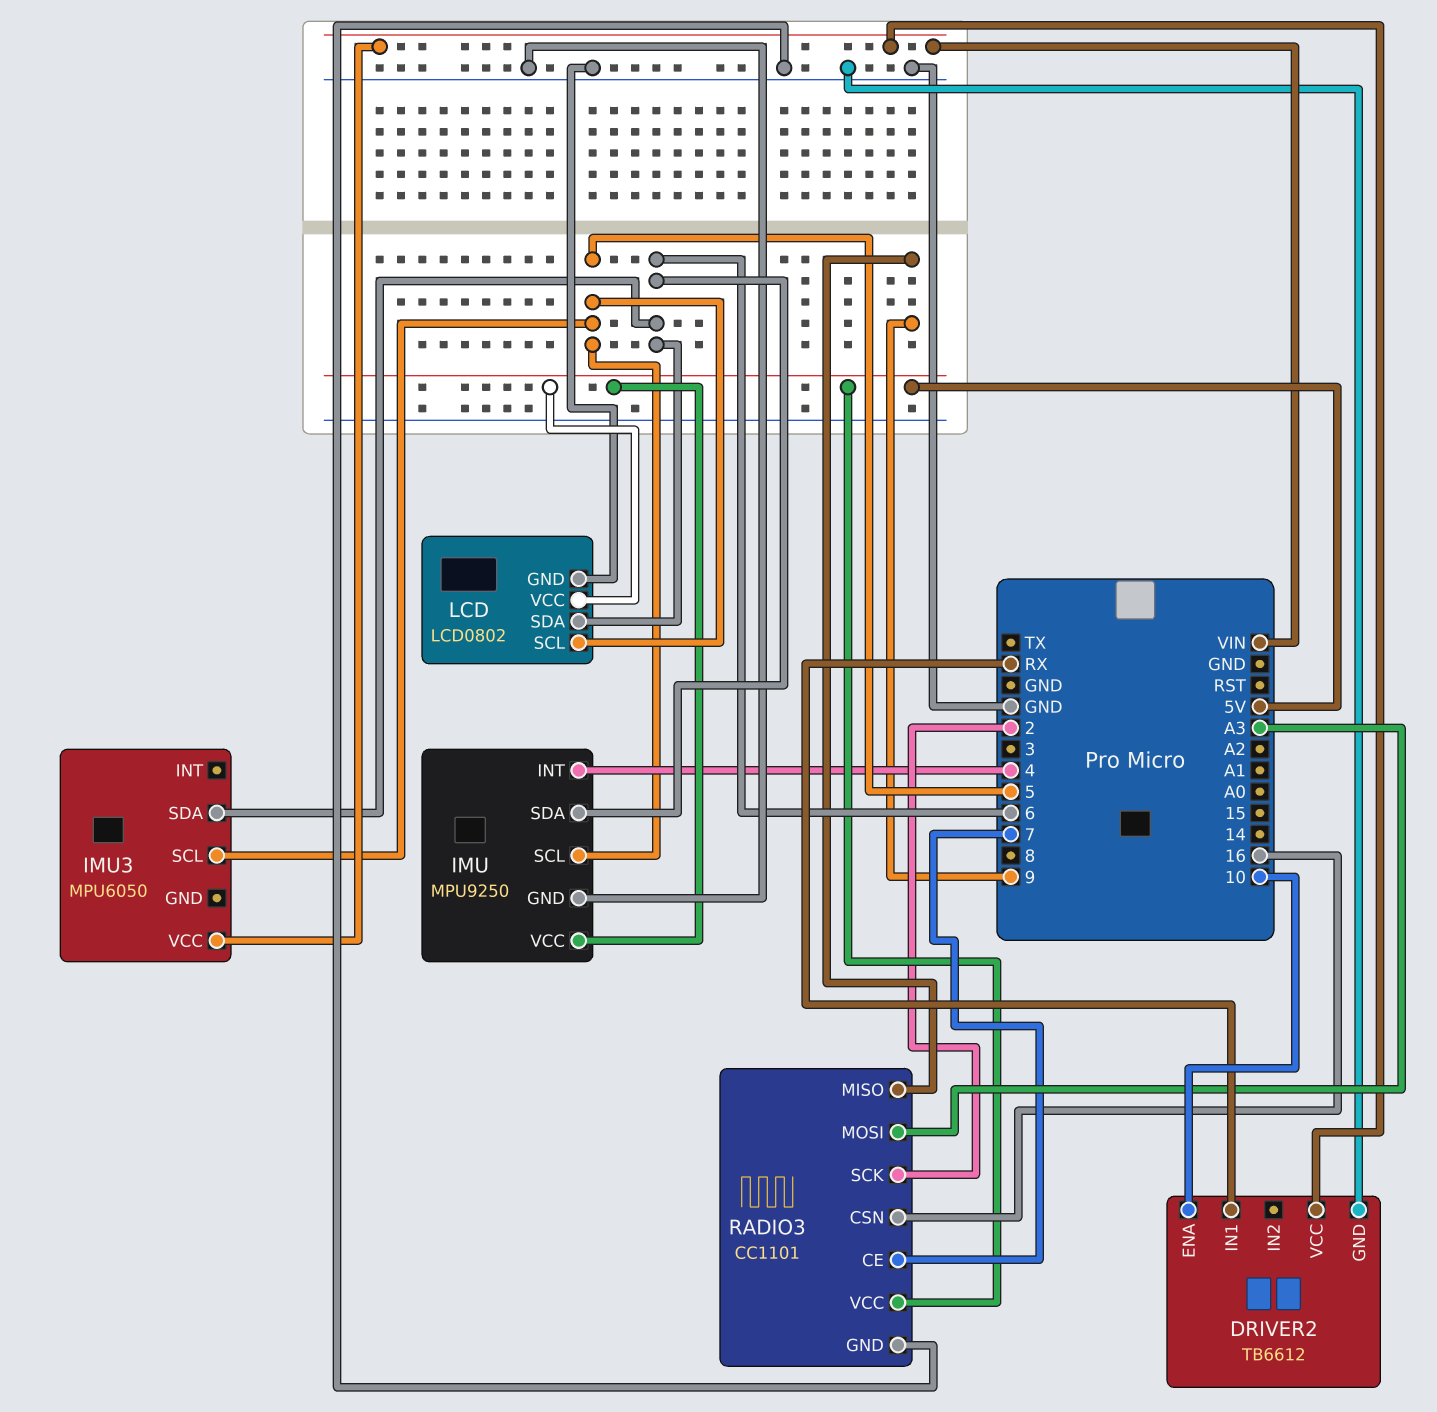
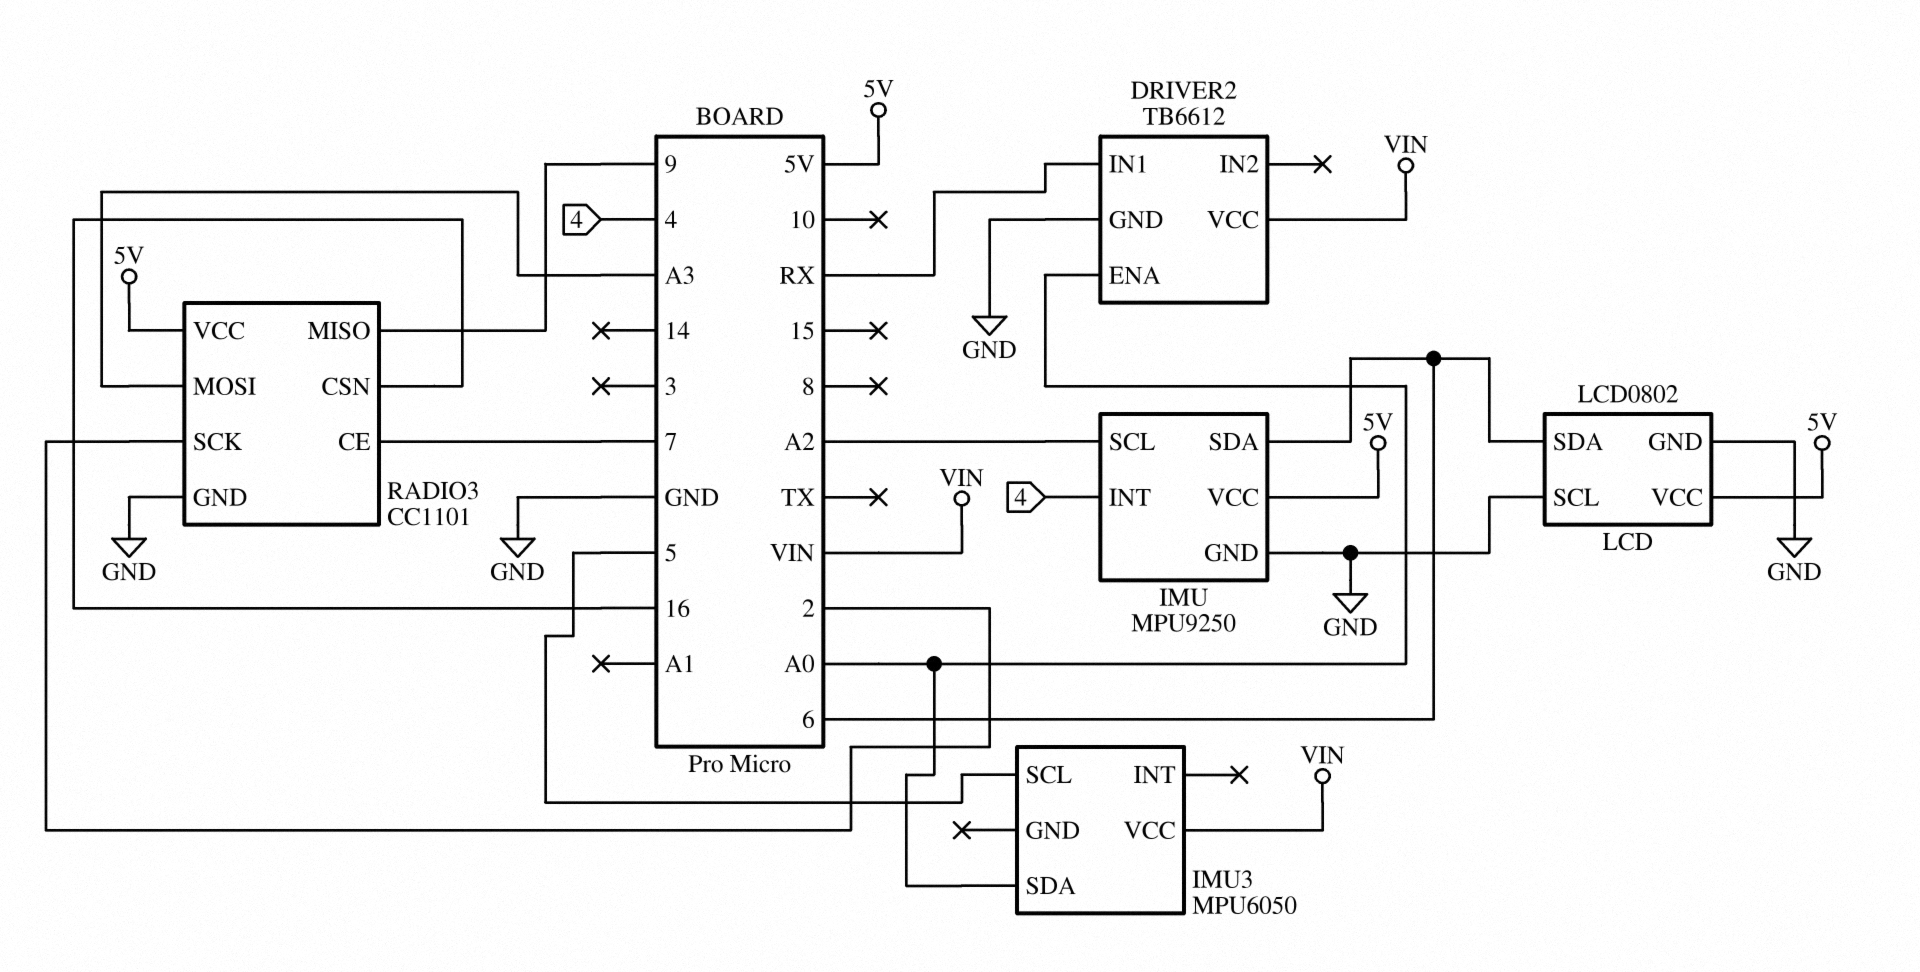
DRIVER2 pin ENA: 10 -> A0
IMU pin SCL: 5 -> A2
IMU3 pin SDA: 6 -> A0
LCD pin SCL: 5 -> GND

